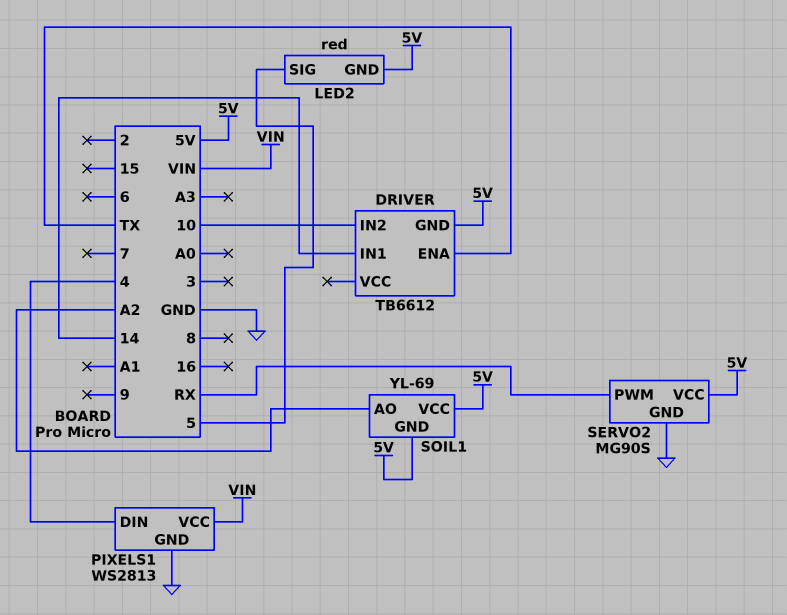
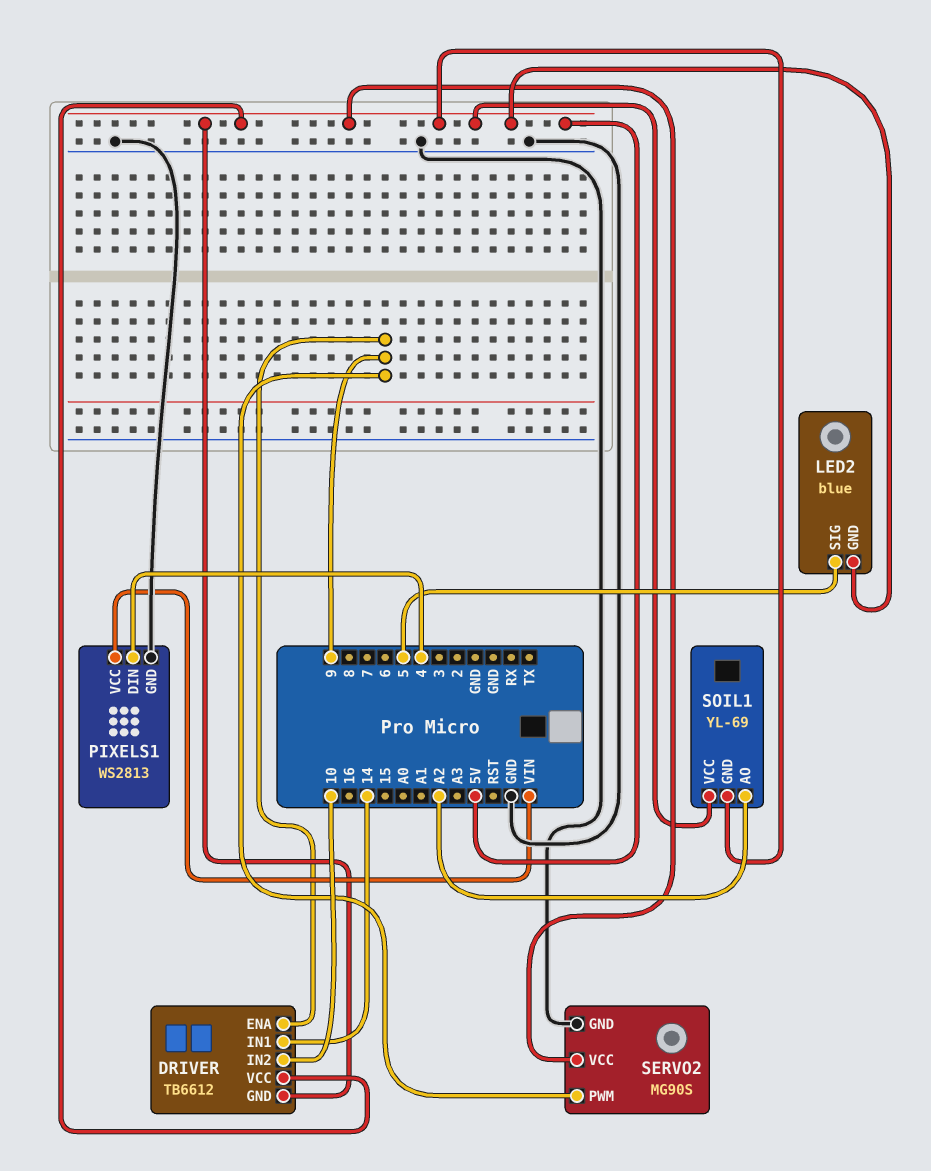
DRIVER pin ENA: TX -> 9
DRIVER pin VCC: none -> 5V
LED2: red -> blue
SERVO2 pin PWM: RX -> 9

